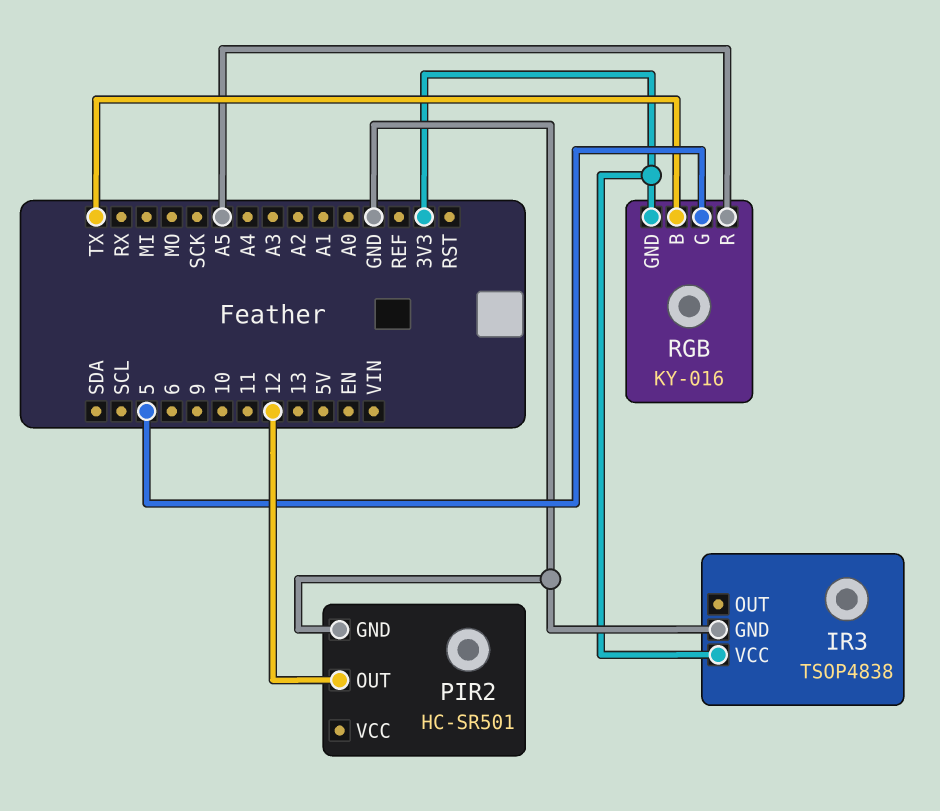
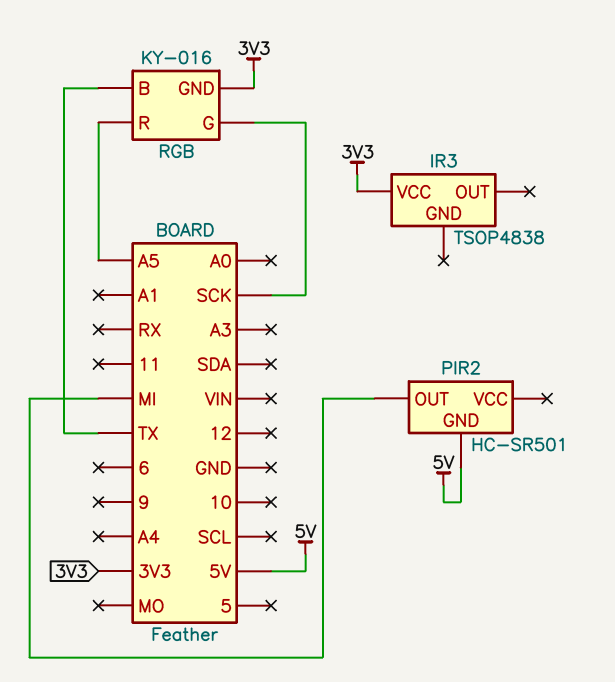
IR3 pin GND: GND -> none
PIR2 pin GND: GND -> 5V
PIR2 pin OUT: 12 -> MI
RGB pin G: 5 -> SCK

